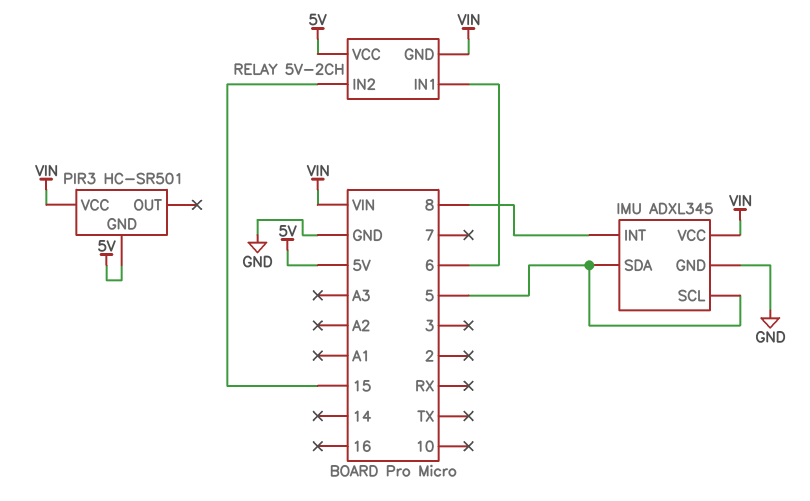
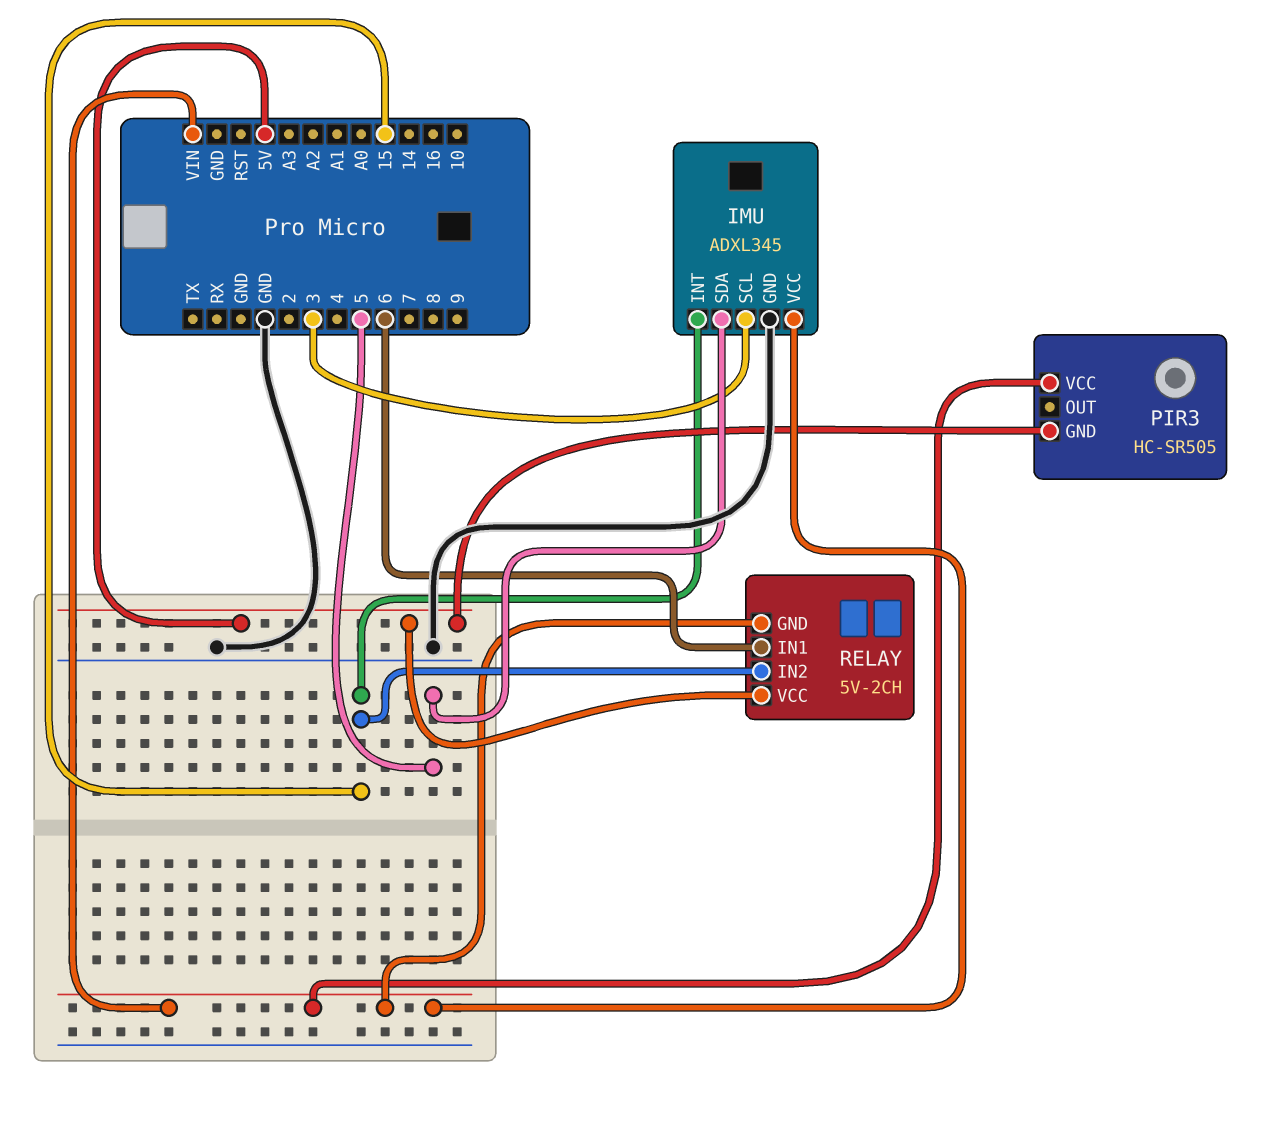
IMU pin INT: 8 -> 15
IMU pin SCL: 5 -> 3
PIR3: HC-SR501 -> HC-SR505

